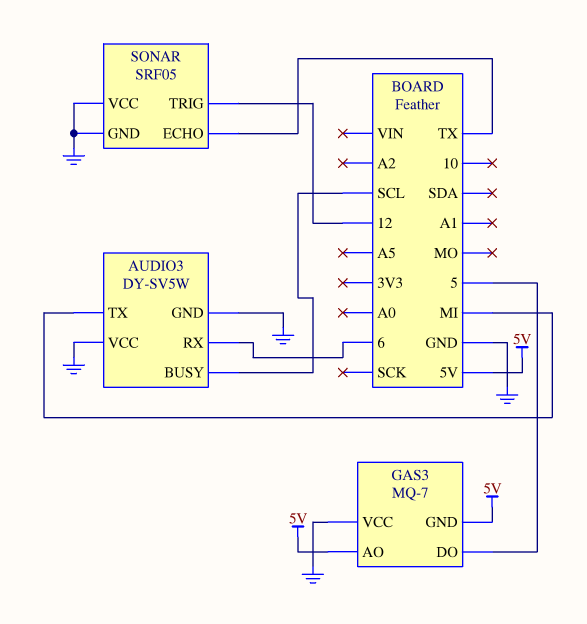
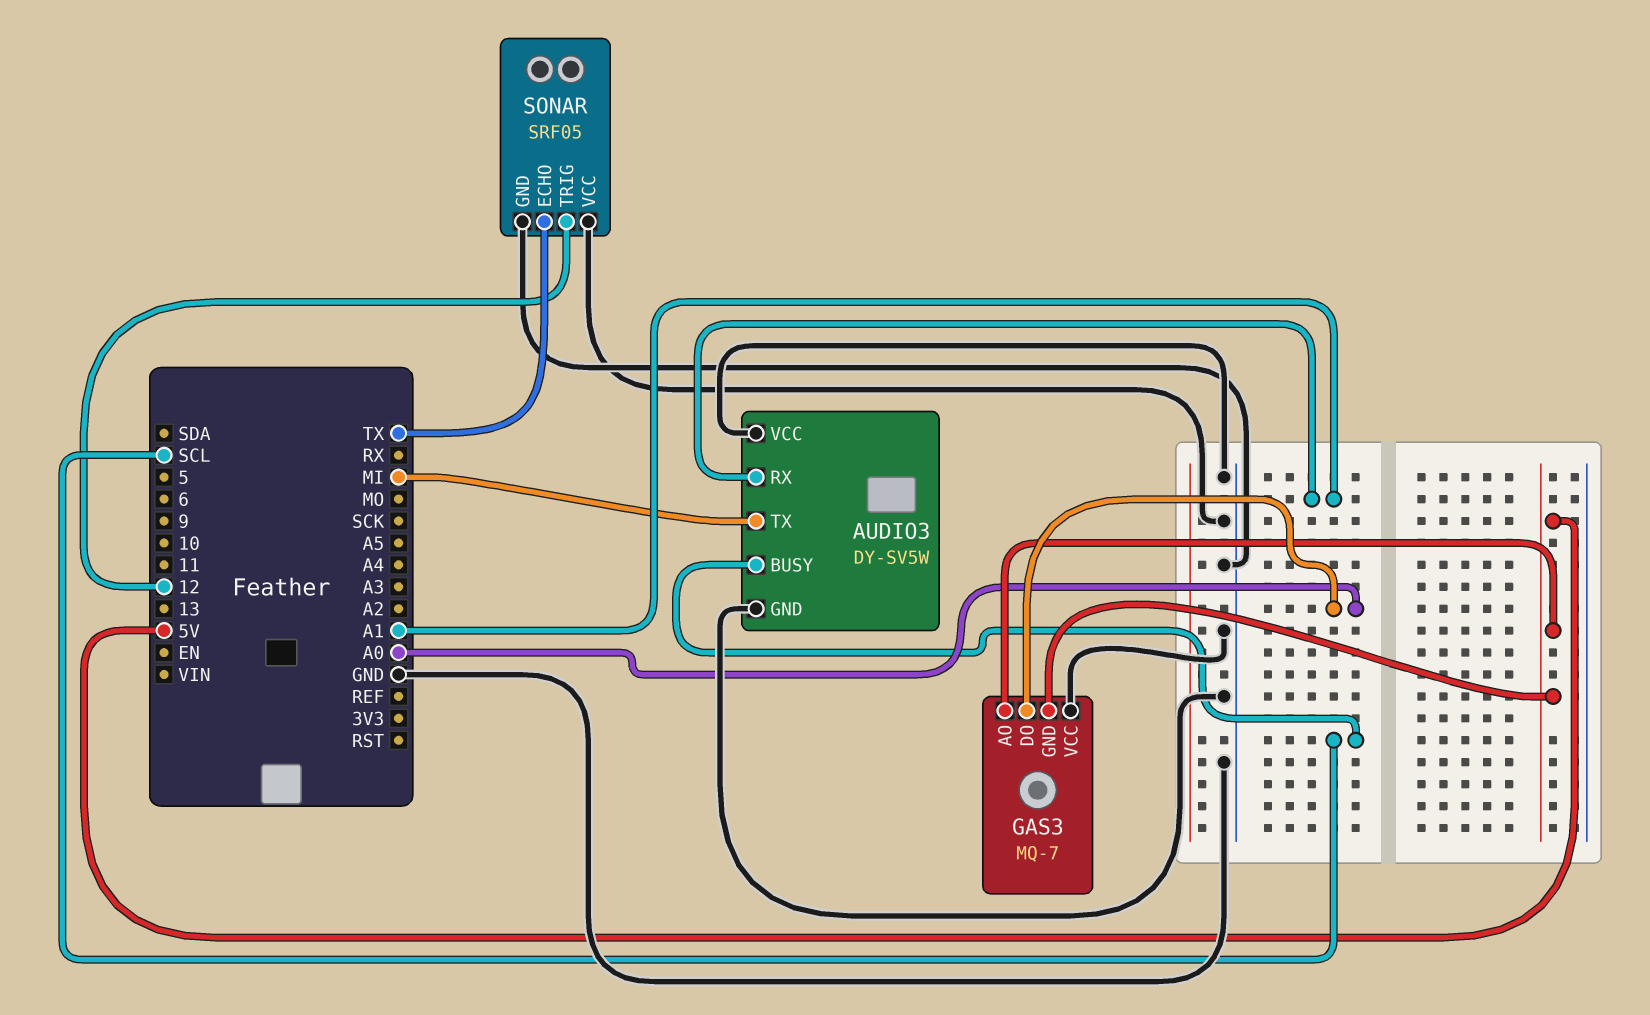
AUDIO3 pin RX: 6 -> A1
GAS3 pin DO: 5 -> A0

